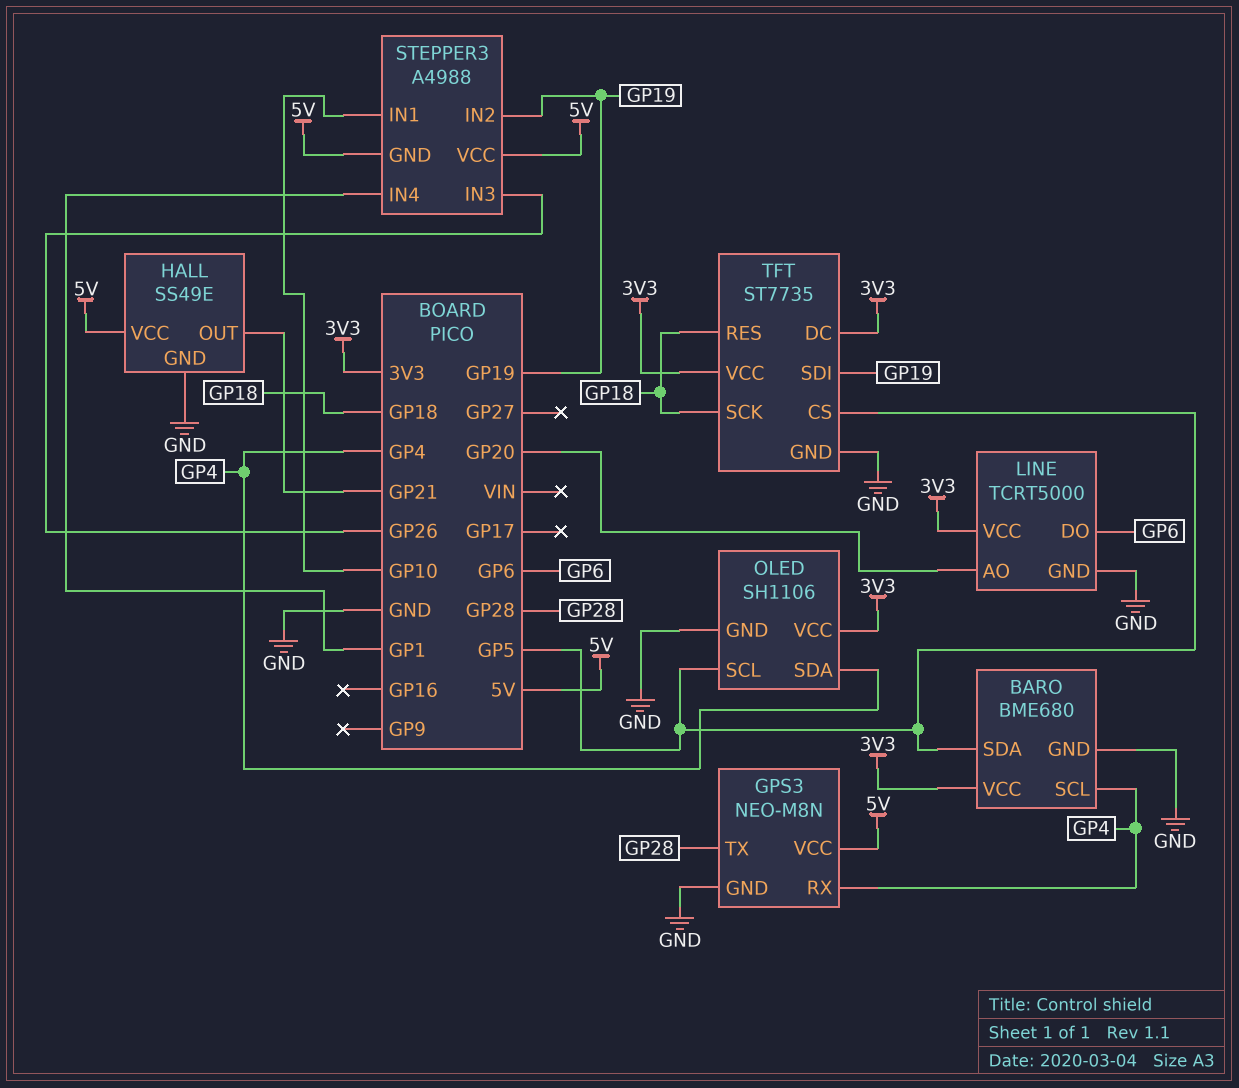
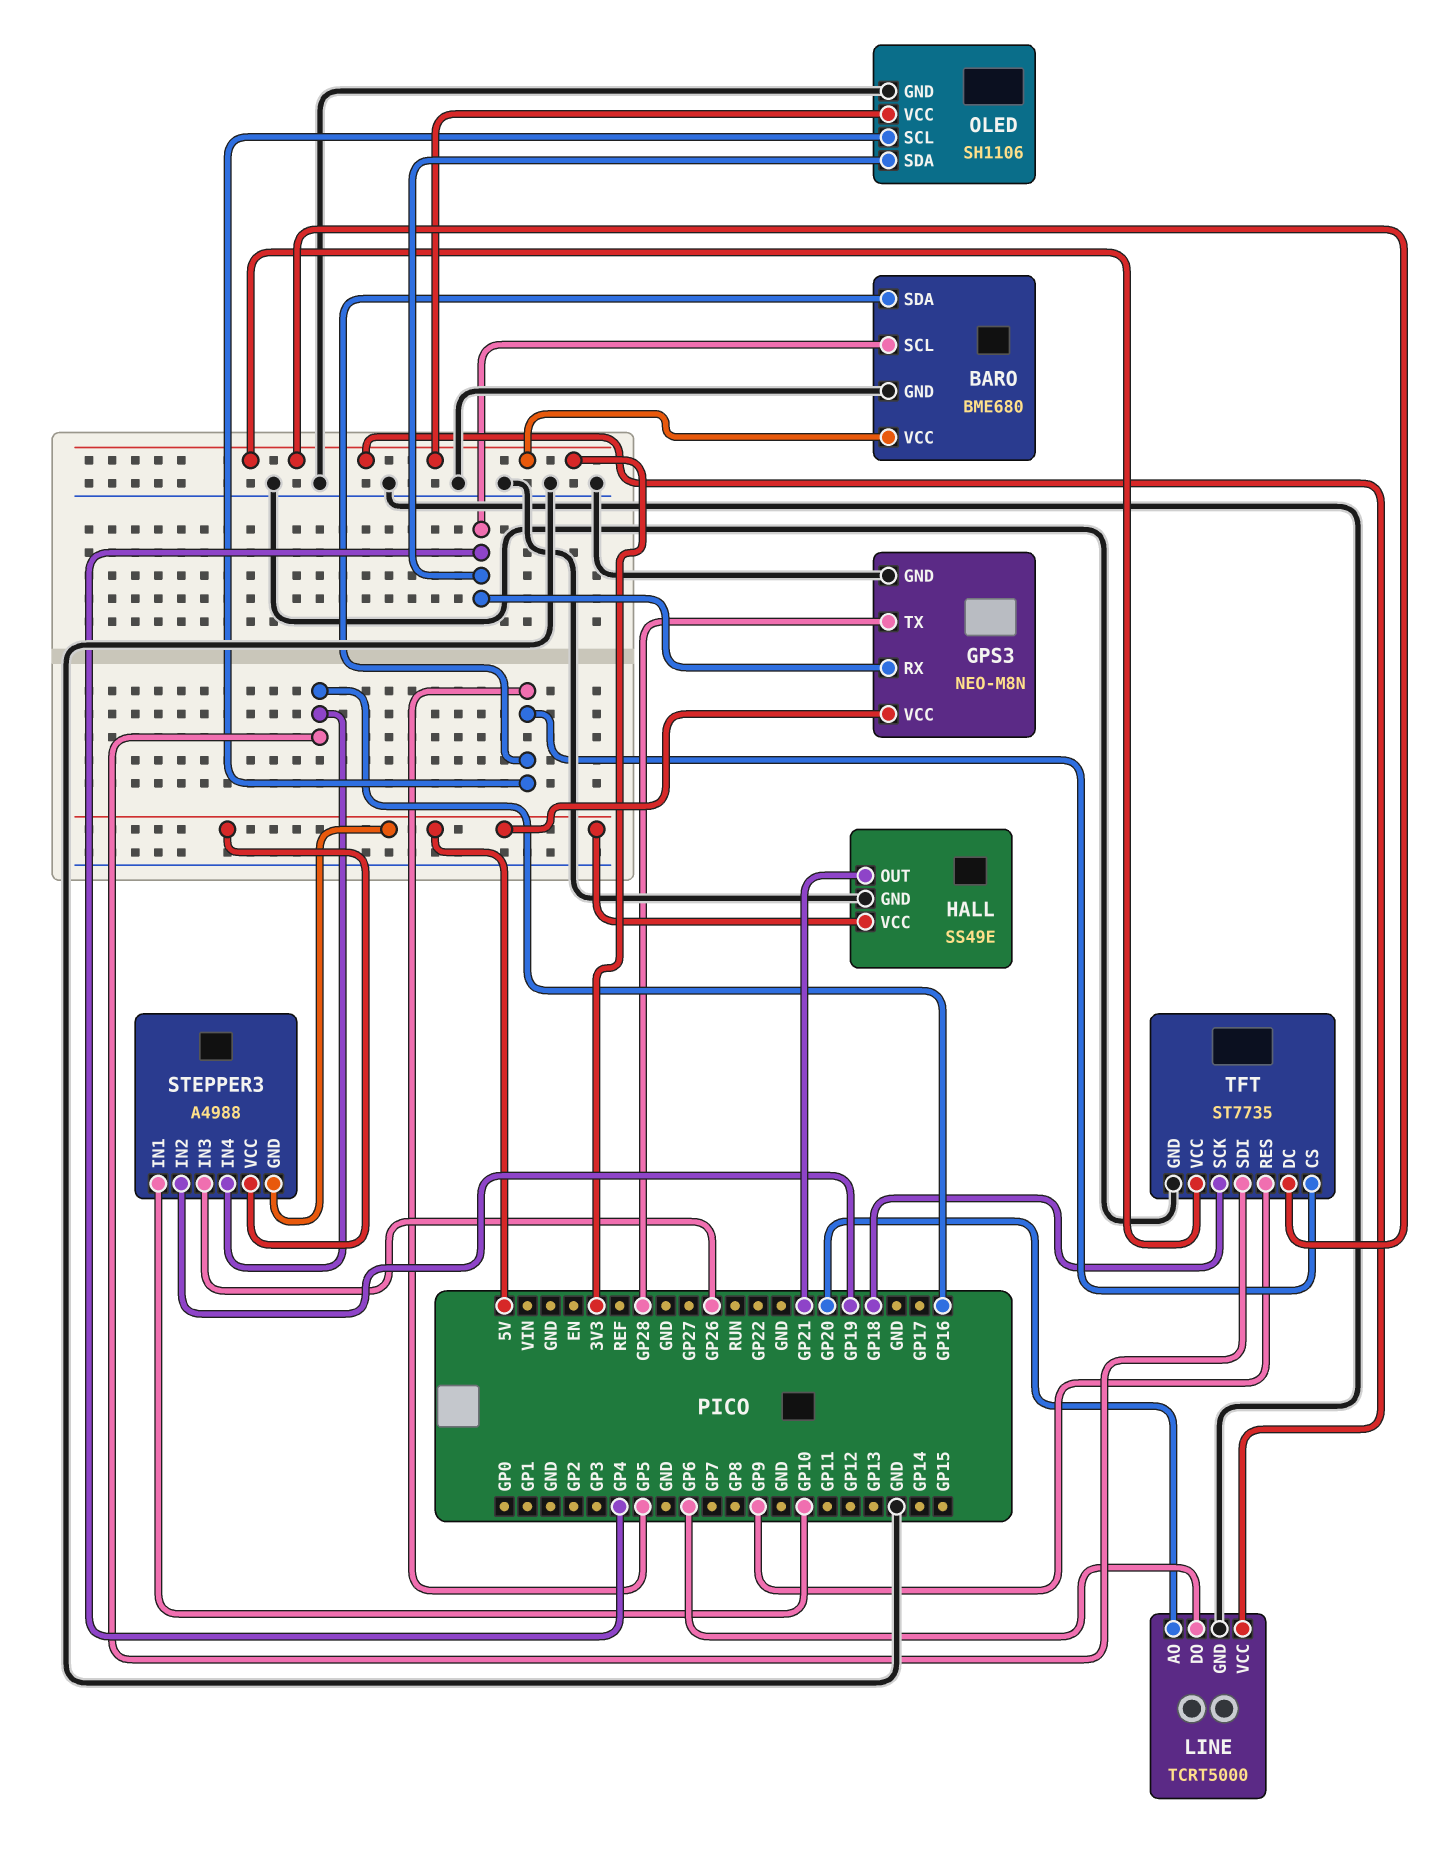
STEPPER3 pin IN4: GP1 -> GP16
TFT pin RES: GP18 -> GP9
TFT pin SDI: GP19 -> GP16

